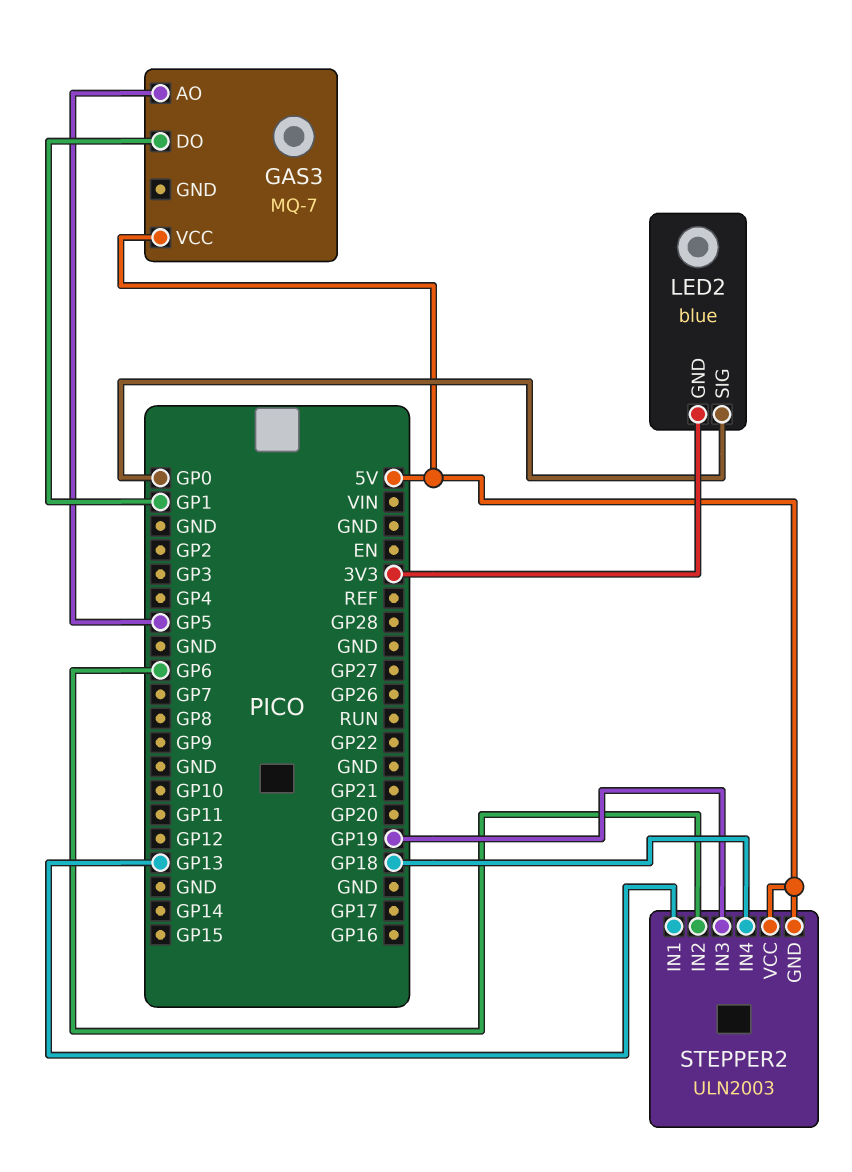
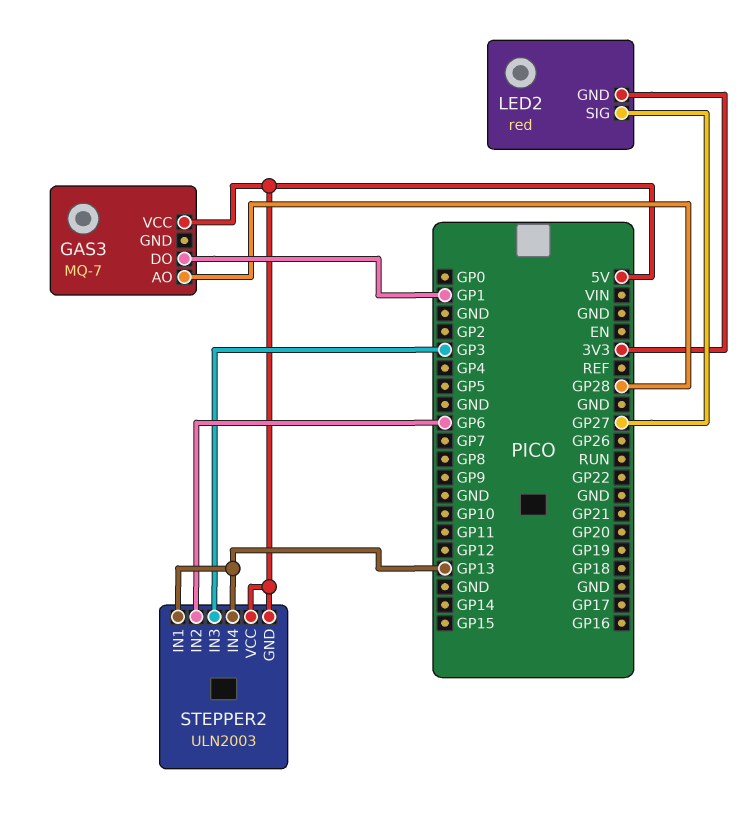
GAS3 pin AO: GP5 -> GP28
LED2: blue -> red
LED2 pin SIG: GP0 -> GP27
STEPPER2 pin IN3: GP19 -> GP3
STEPPER2 pin IN4: GP18 -> GP13

